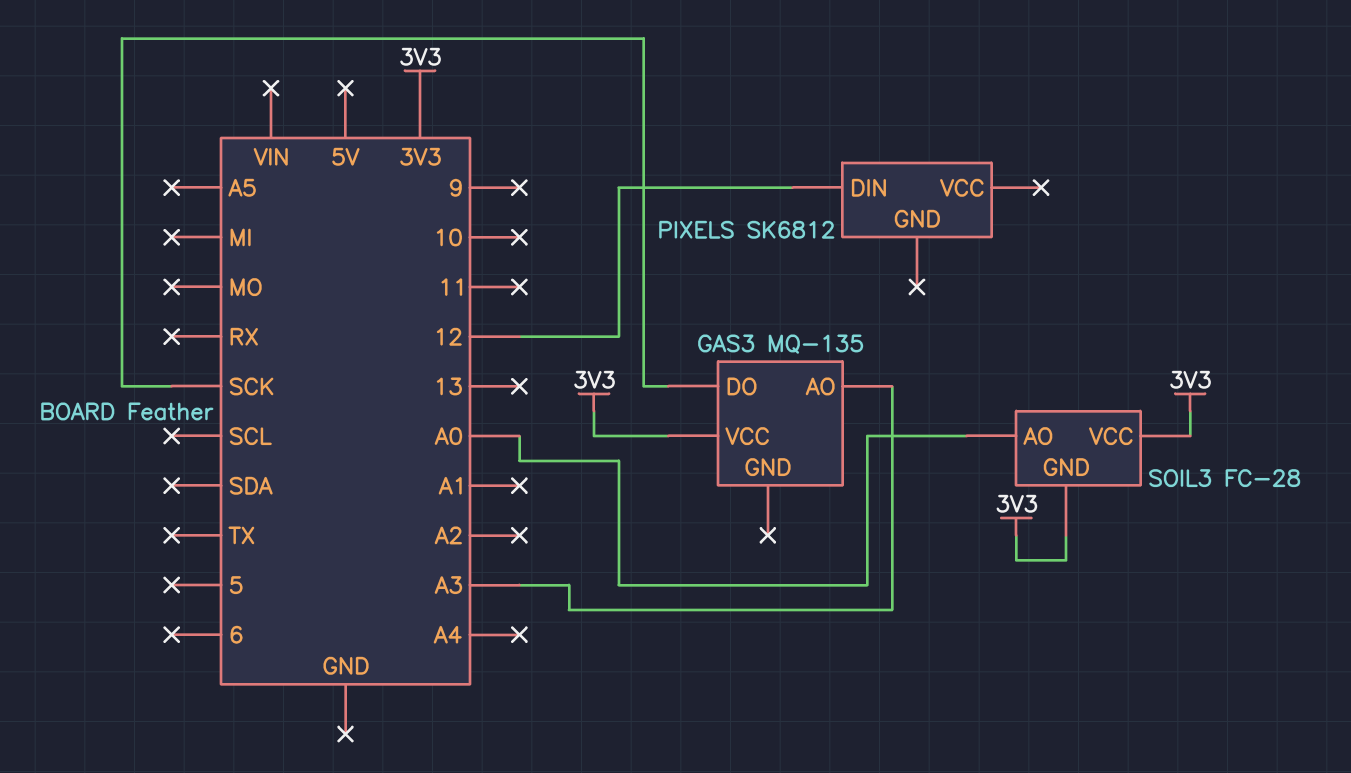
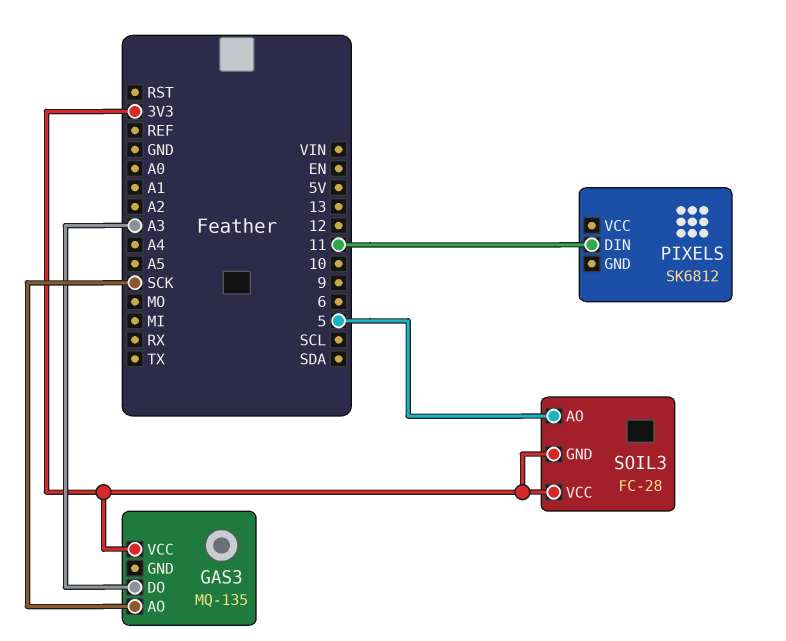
GAS3 pin AO: A3 -> SCK
GAS3 pin DO: SCK -> A3
PIXELS pin DIN: 12 -> 11
SOIL3 pin AO: A0 -> 5

